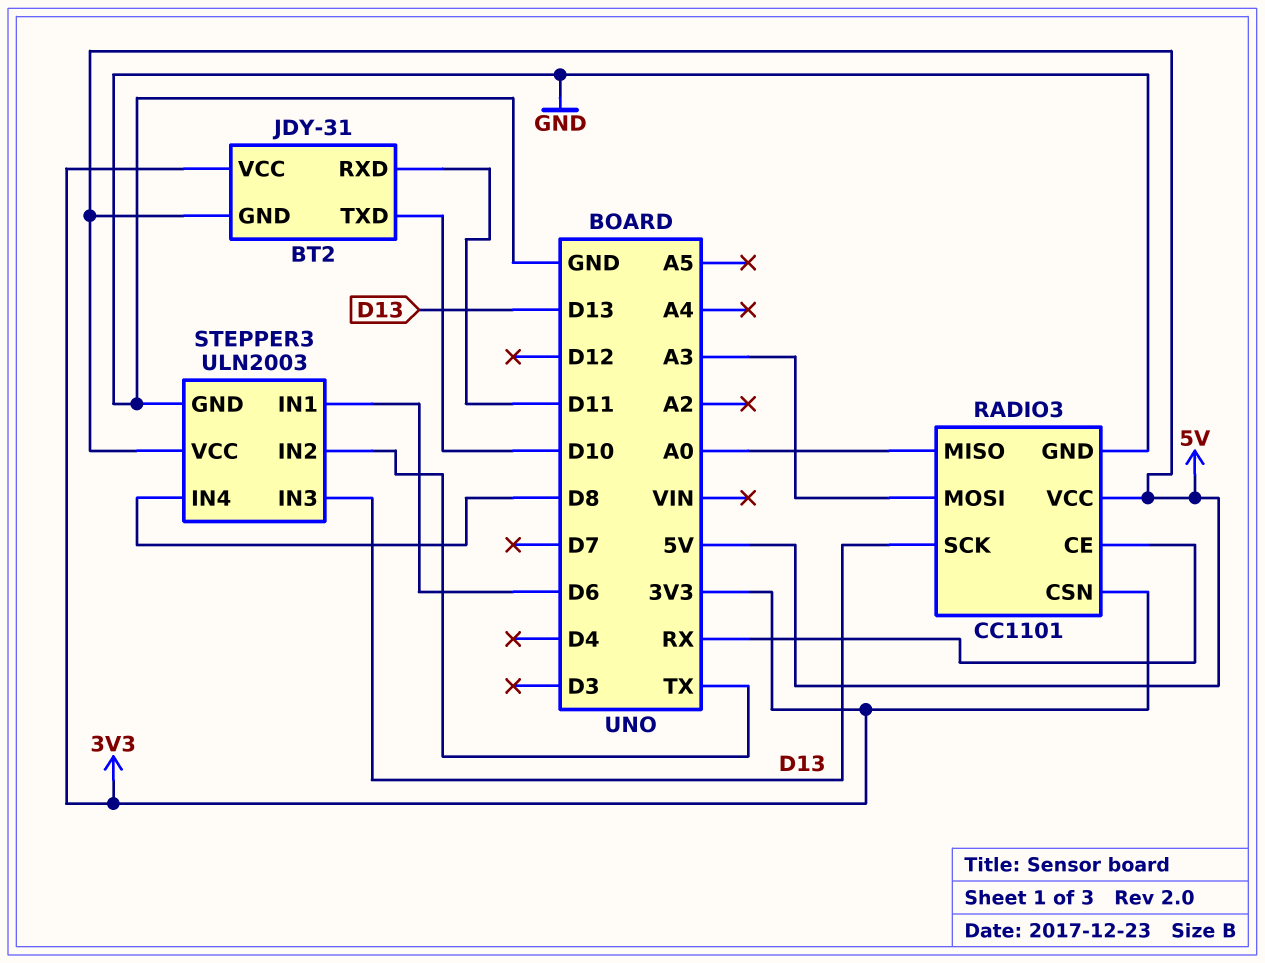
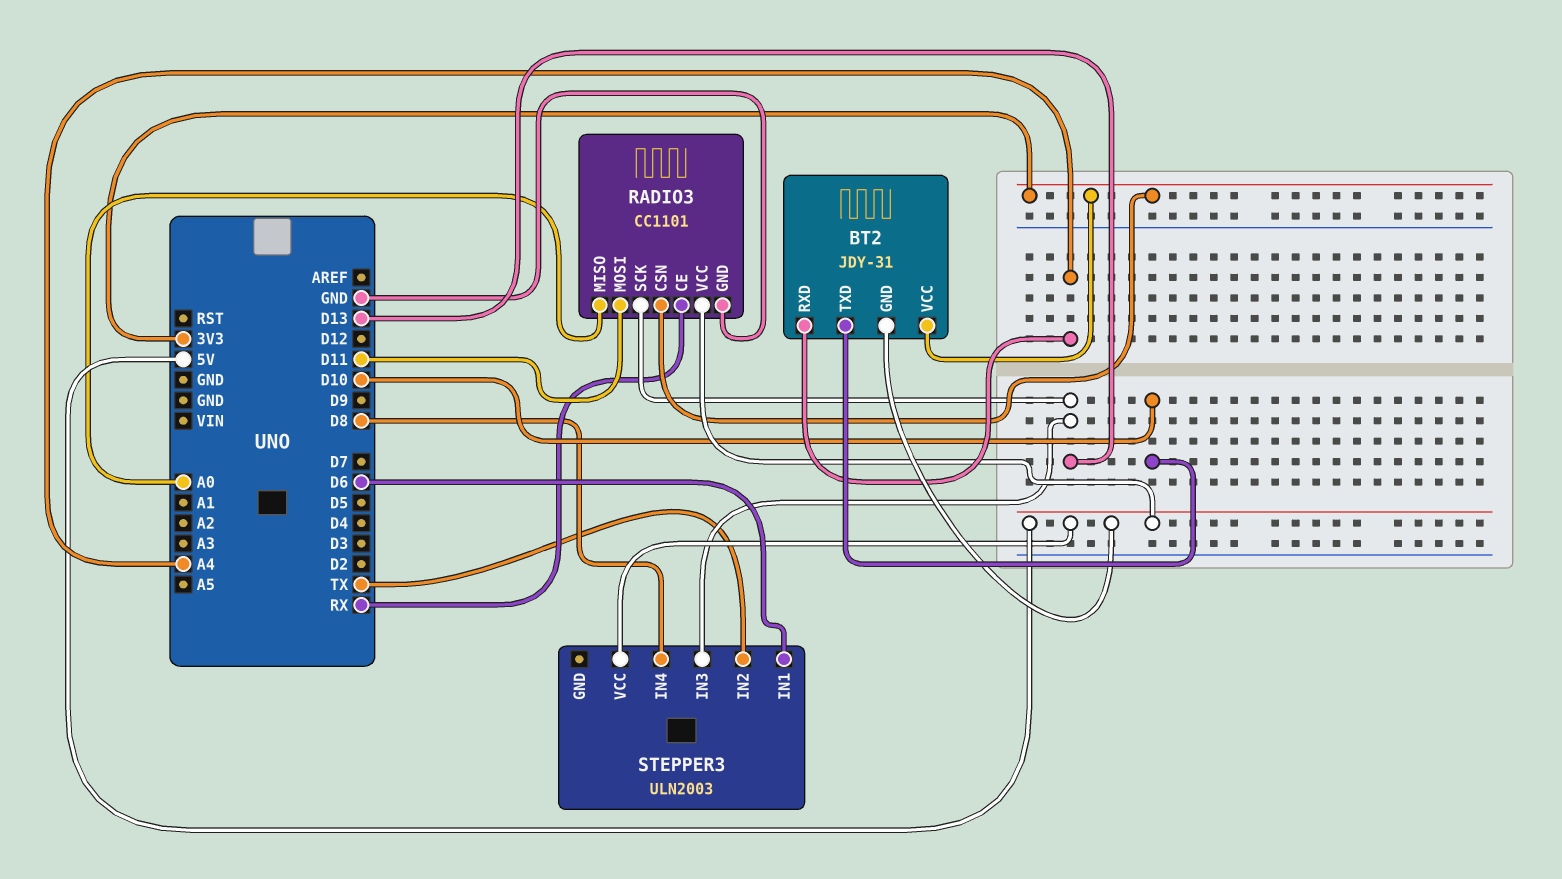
BT2 pin RXD: D11 -> A4
RADIO3 pin MOSI: A3 -> D11
STEPPER3 pin GND: GND -> none

